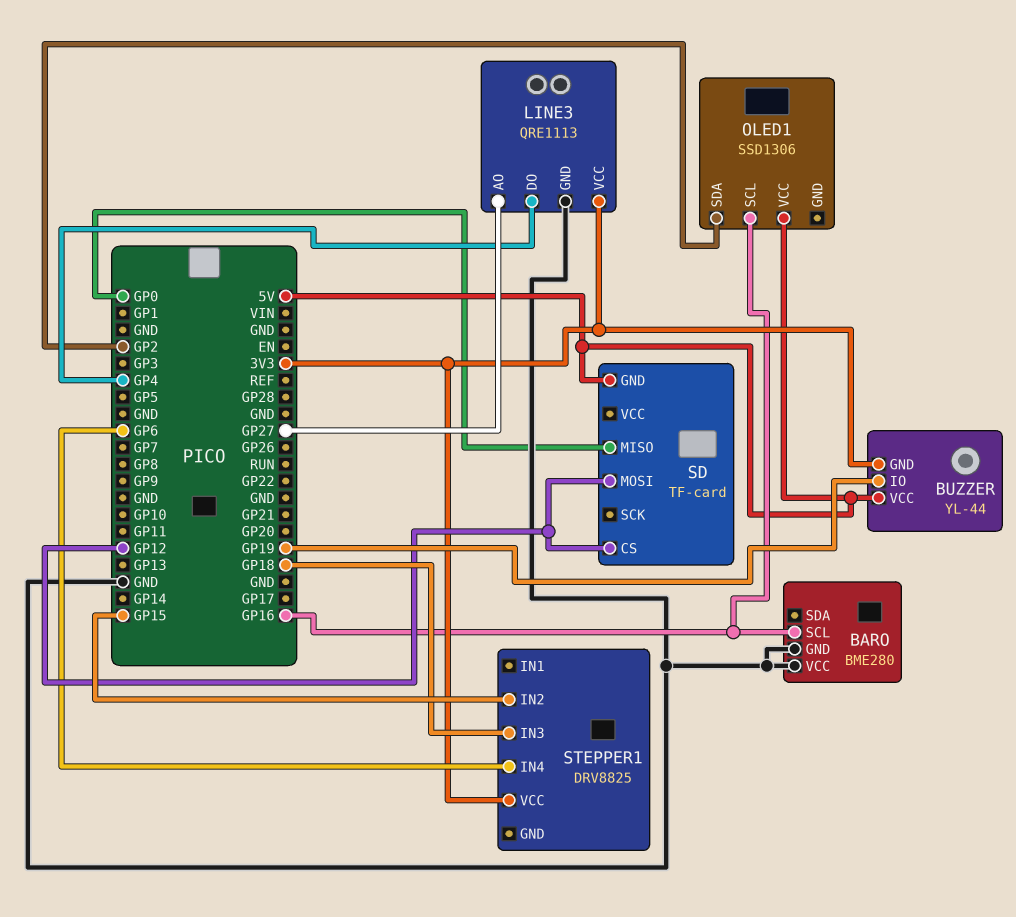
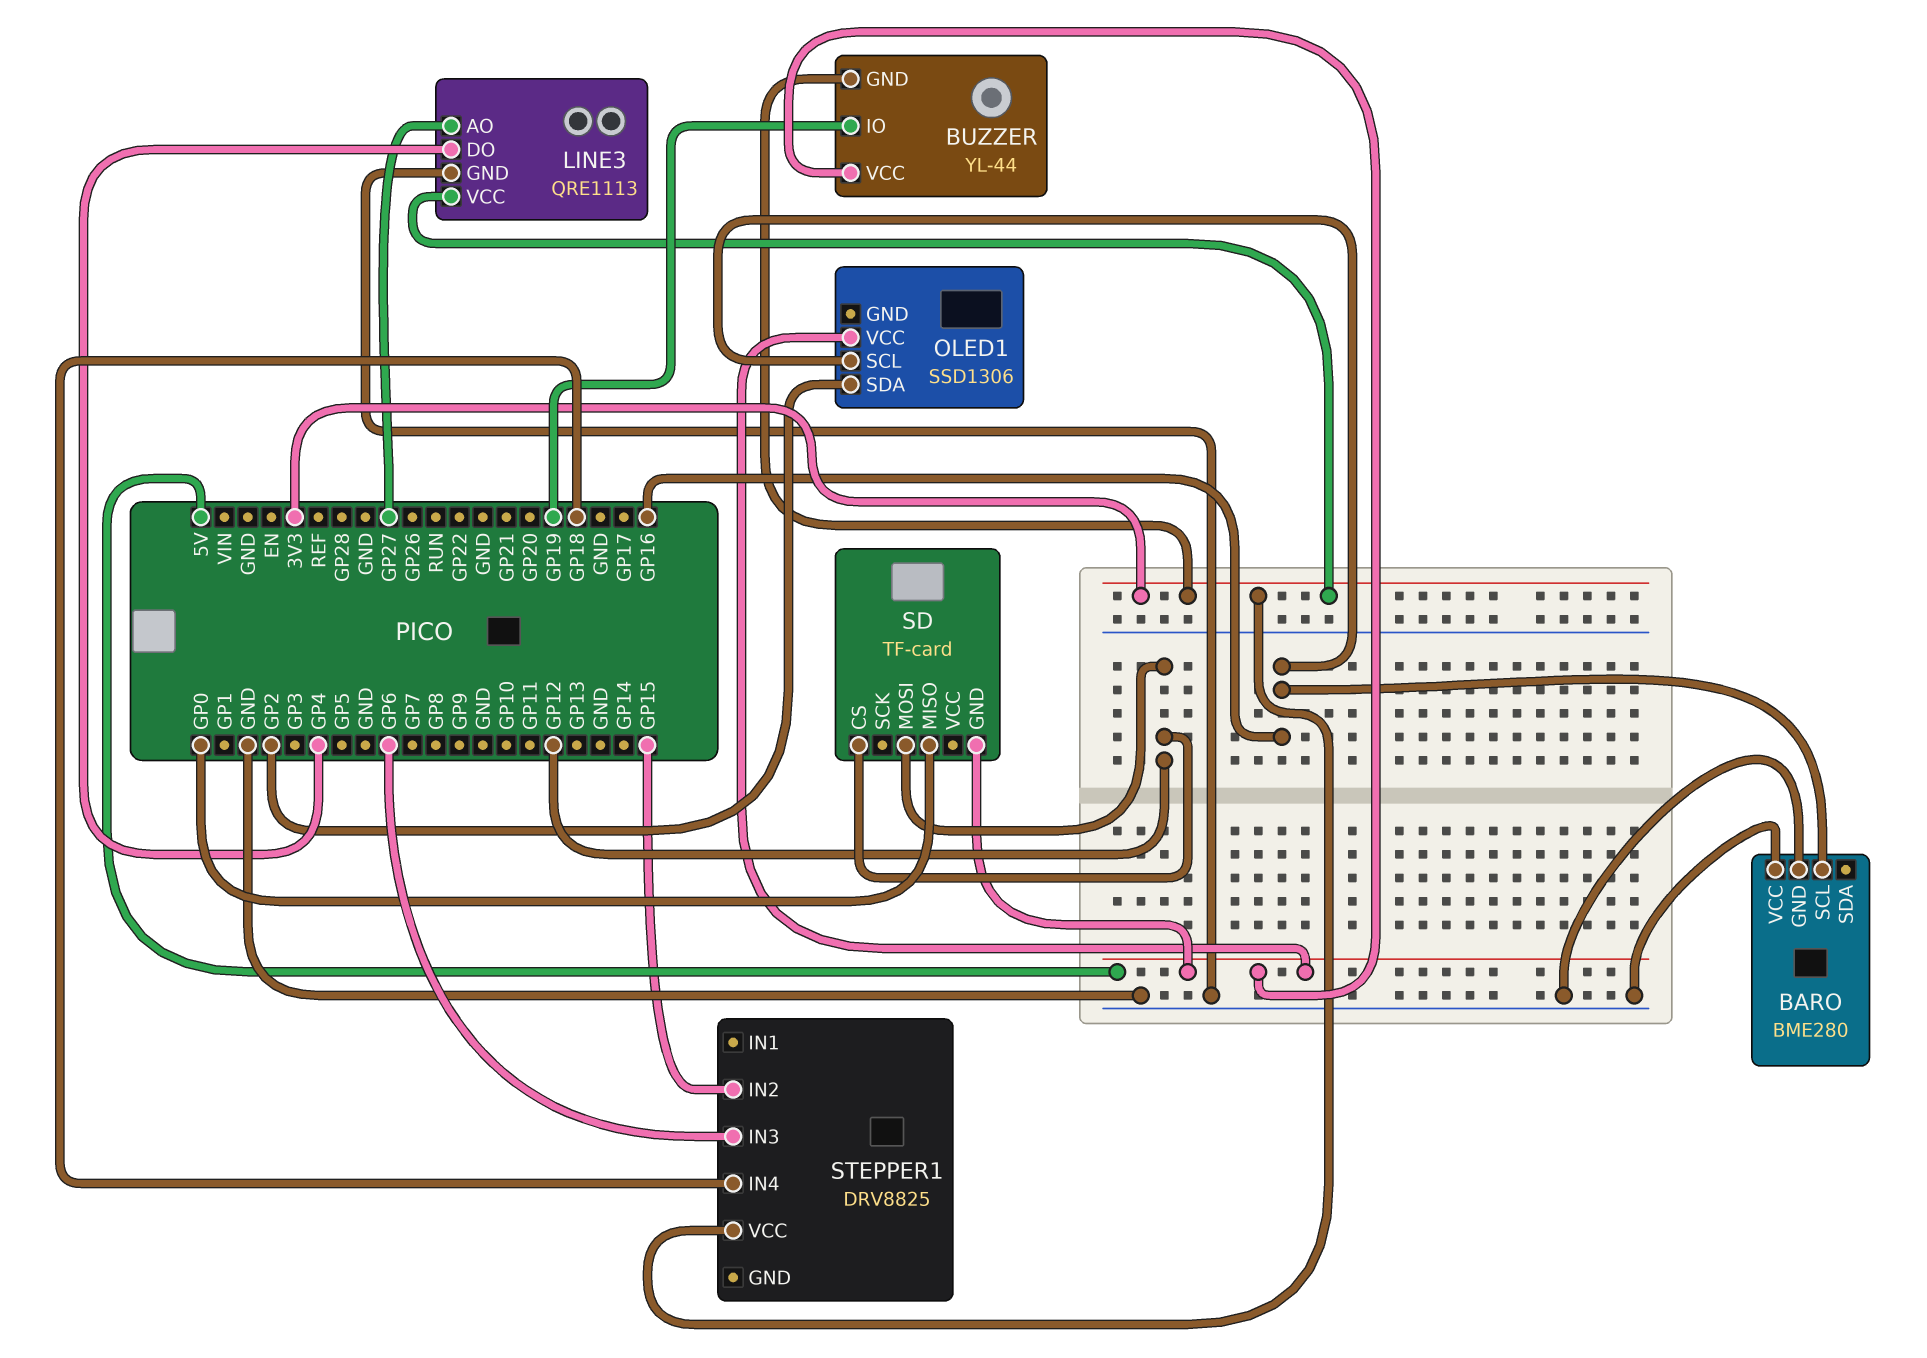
STEPPER1 pin IN3: GP18 -> GP6
STEPPER1 pin IN4: GP6 -> GP18

